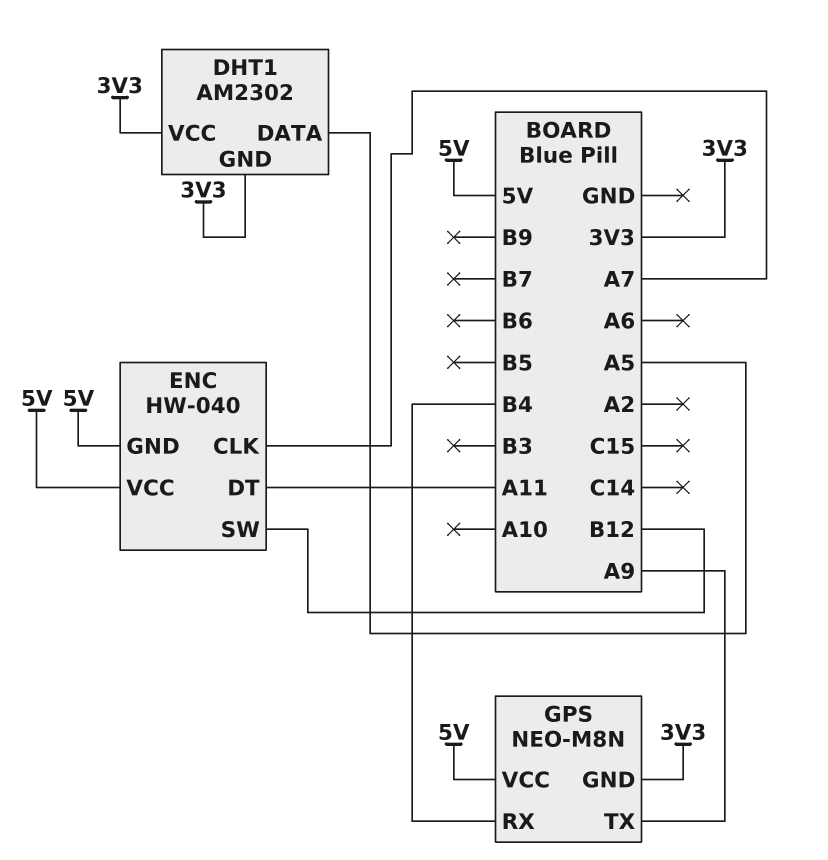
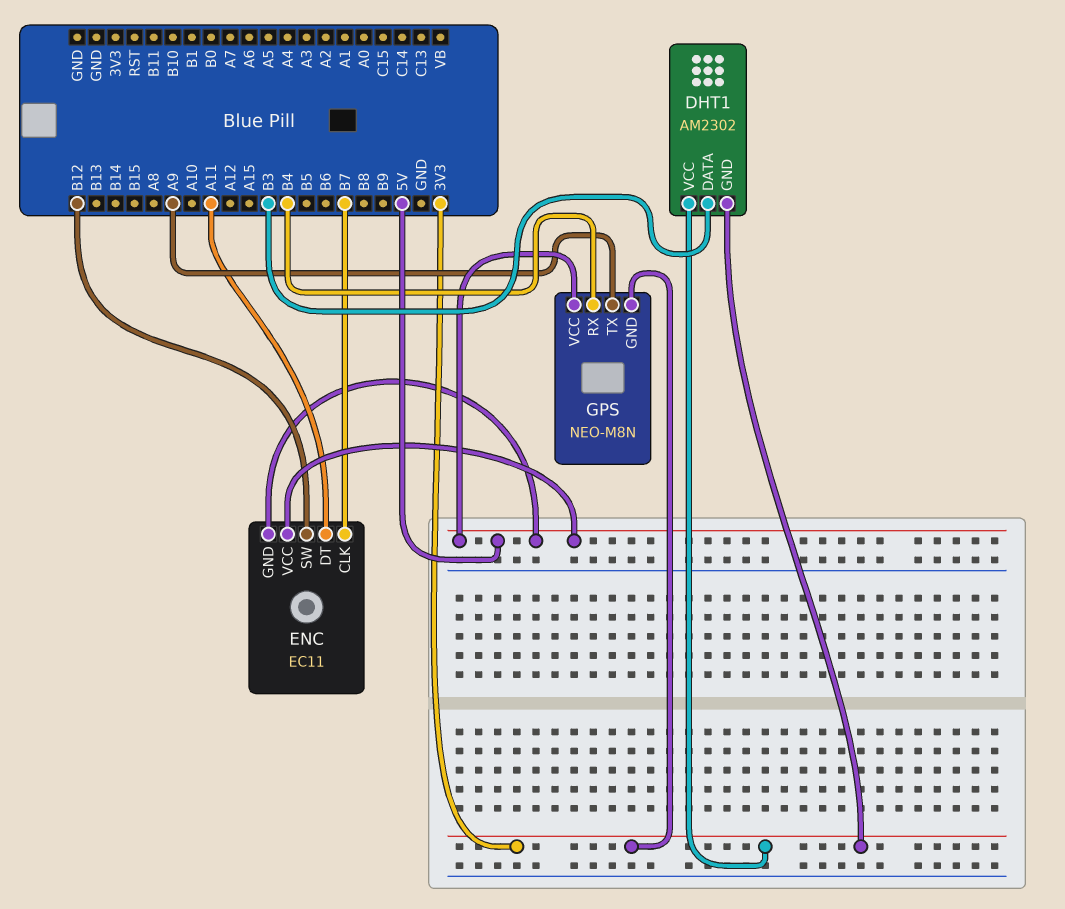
DHT1 pin DATA: A5 -> B3
ENC: HW-040 -> EC11
ENC pin CLK: A7 -> B7

